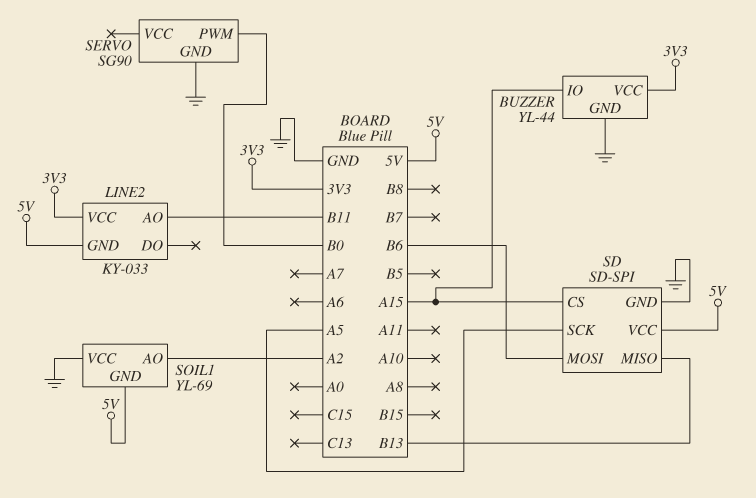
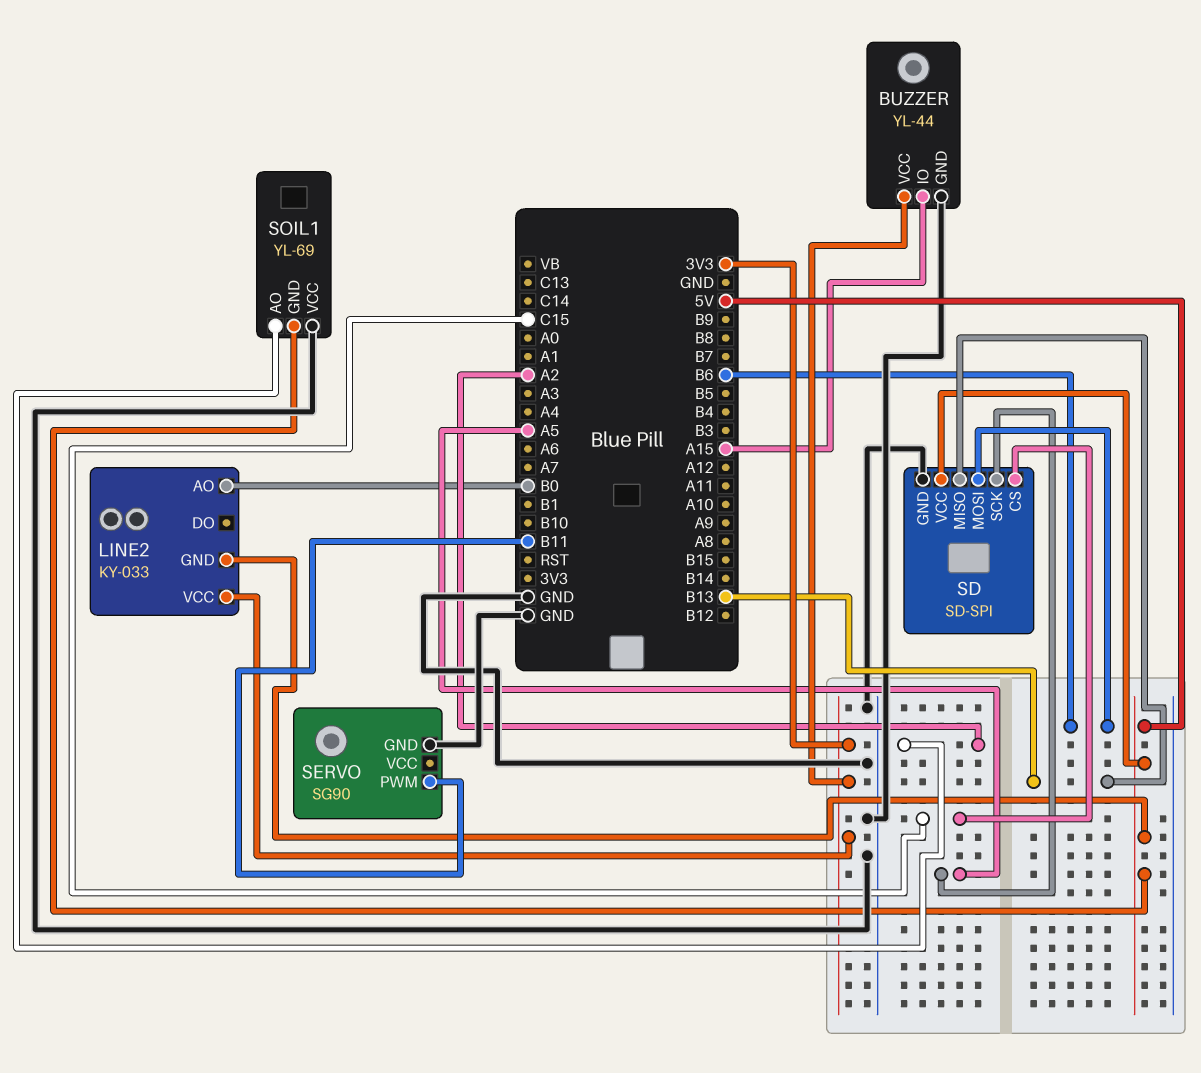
LINE2 pin AO: B11 -> B0
SD pin CS: A15 -> C15
SERVO pin PWM: B0 -> B11

